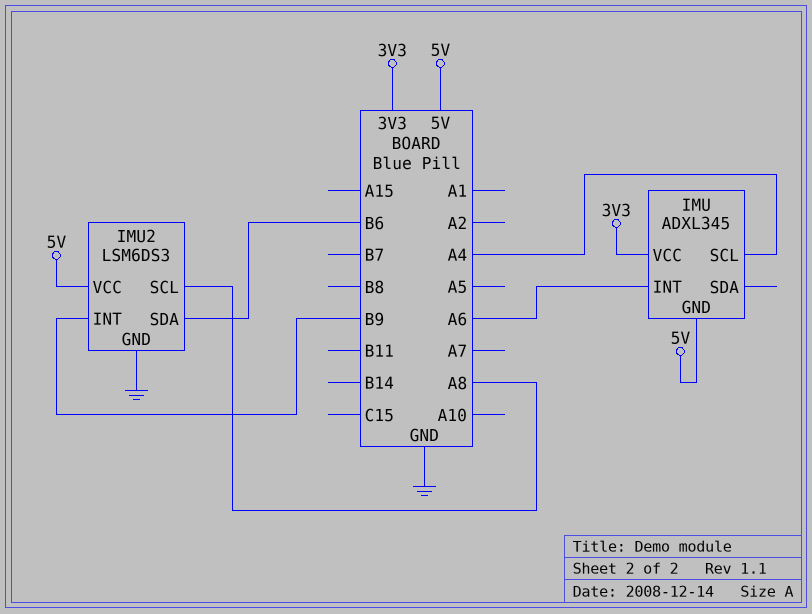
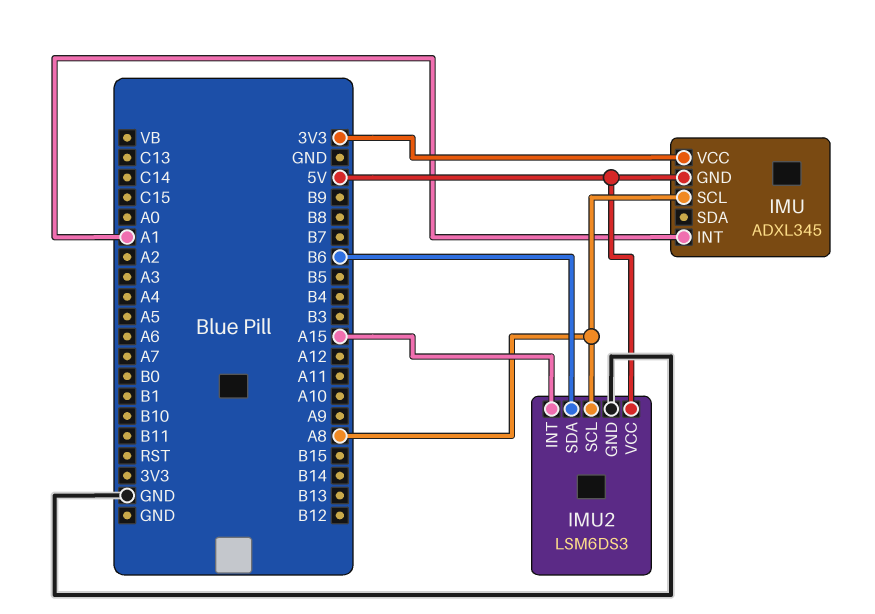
IMU pin INT: A6 -> A1
IMU pin SCL: A4 -> A8
IMU2 pin INT: B9 -> A15

